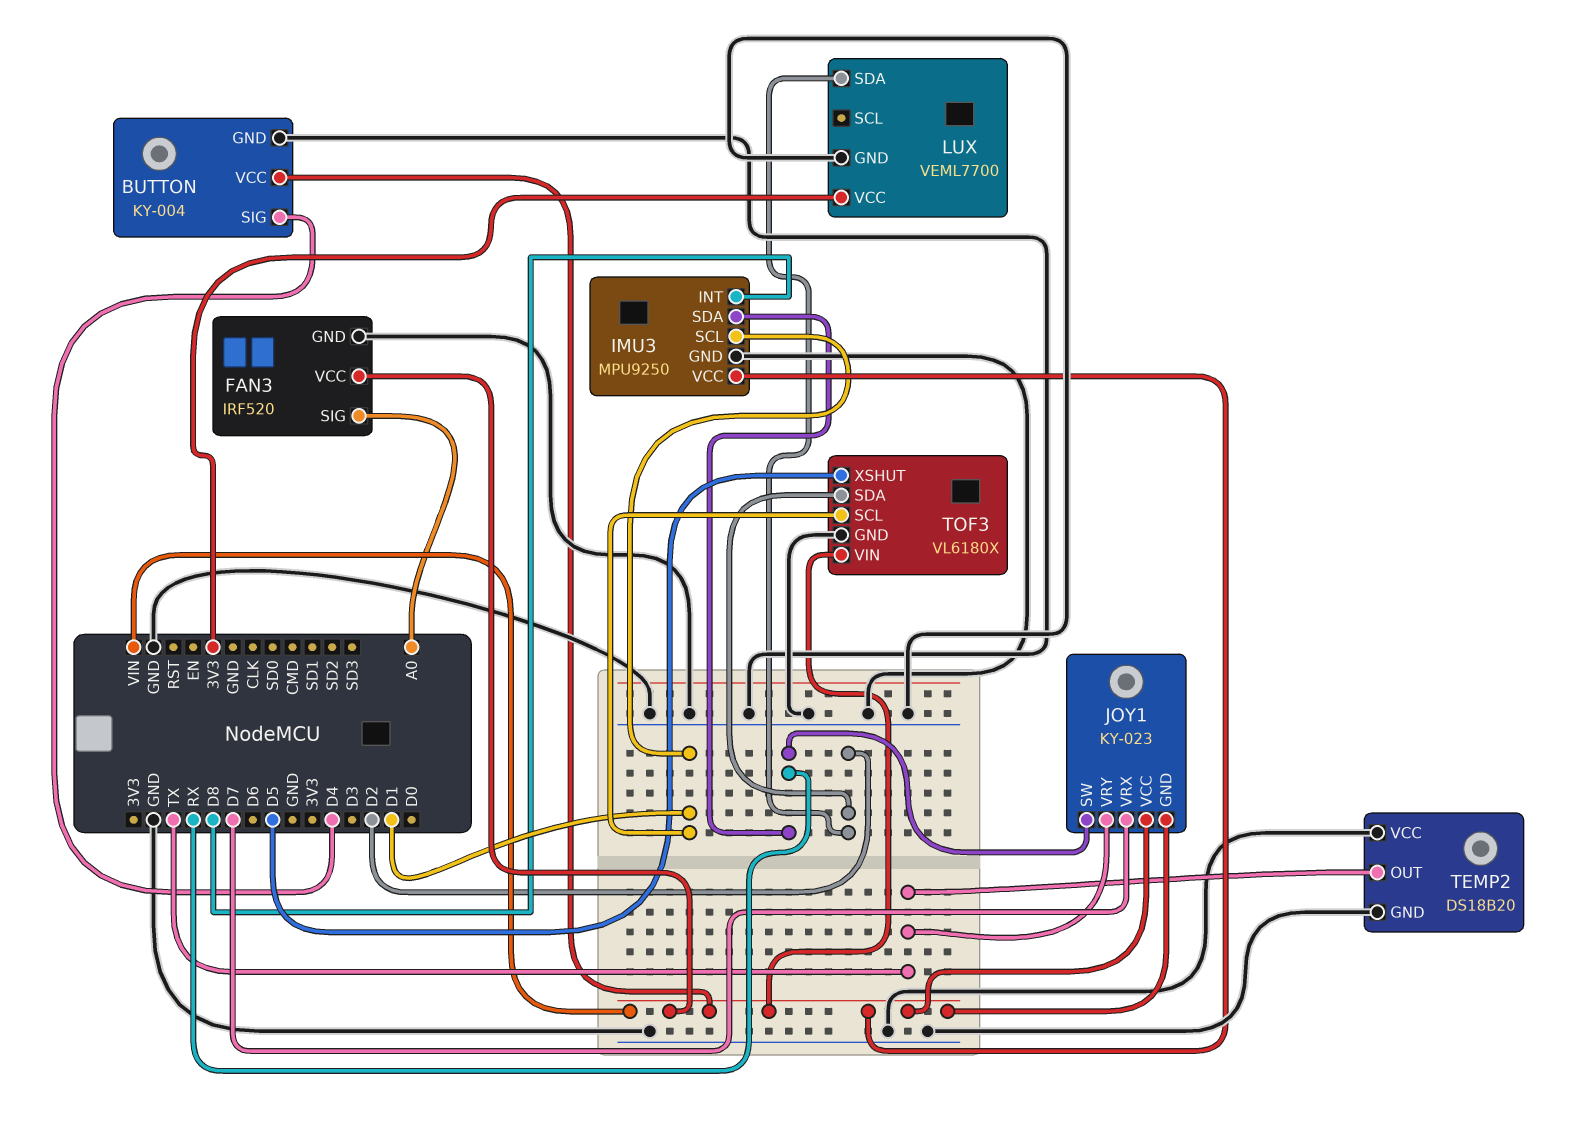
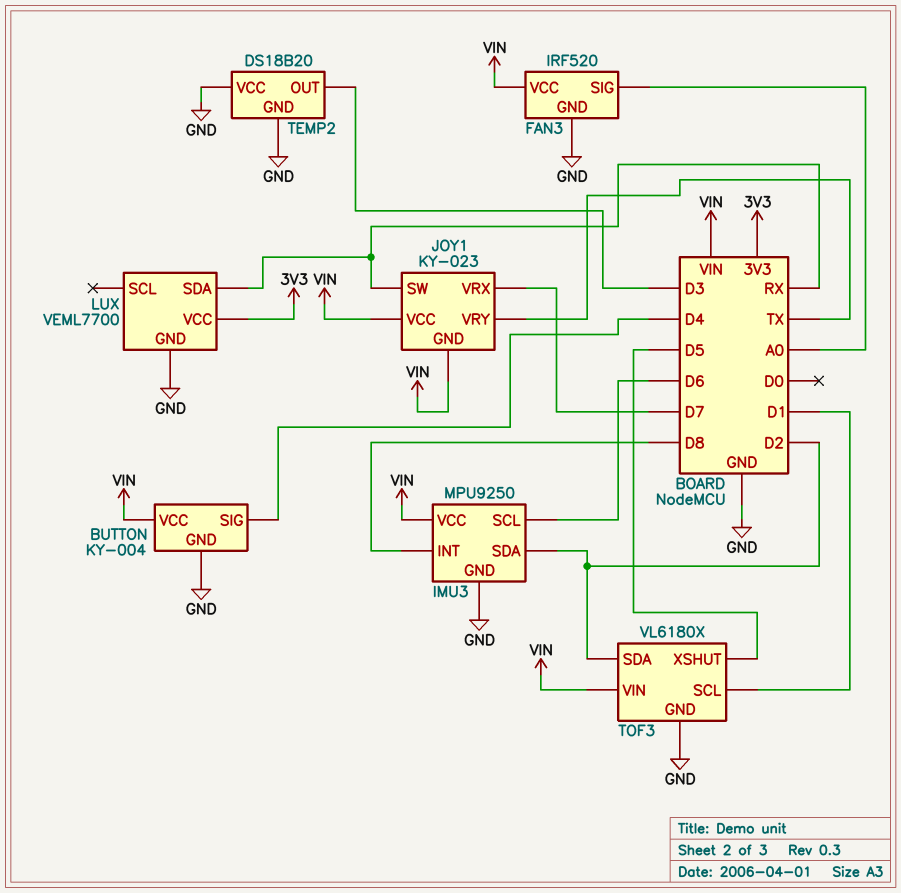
IMU3 pin SCL: D1 -> D6
IMU3 pin SDA: RX -> D2
LUX pin SDA: D2 -> RX
TEMP2 pin OUT: TX -> D3

